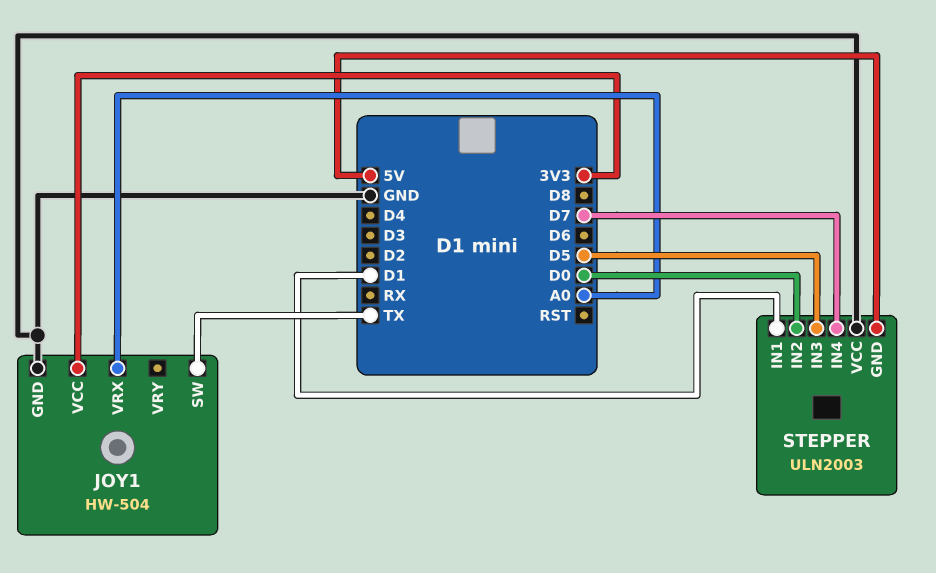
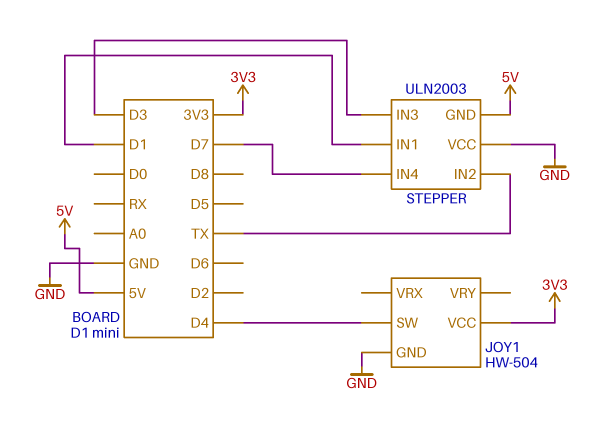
JOY1 pin SW: TX -> D4
JOY1 pin VRX: A0 -> none
STEPPER pin IN2: D0 -> TX
STEPPER pin IN3: D5 -> D3

